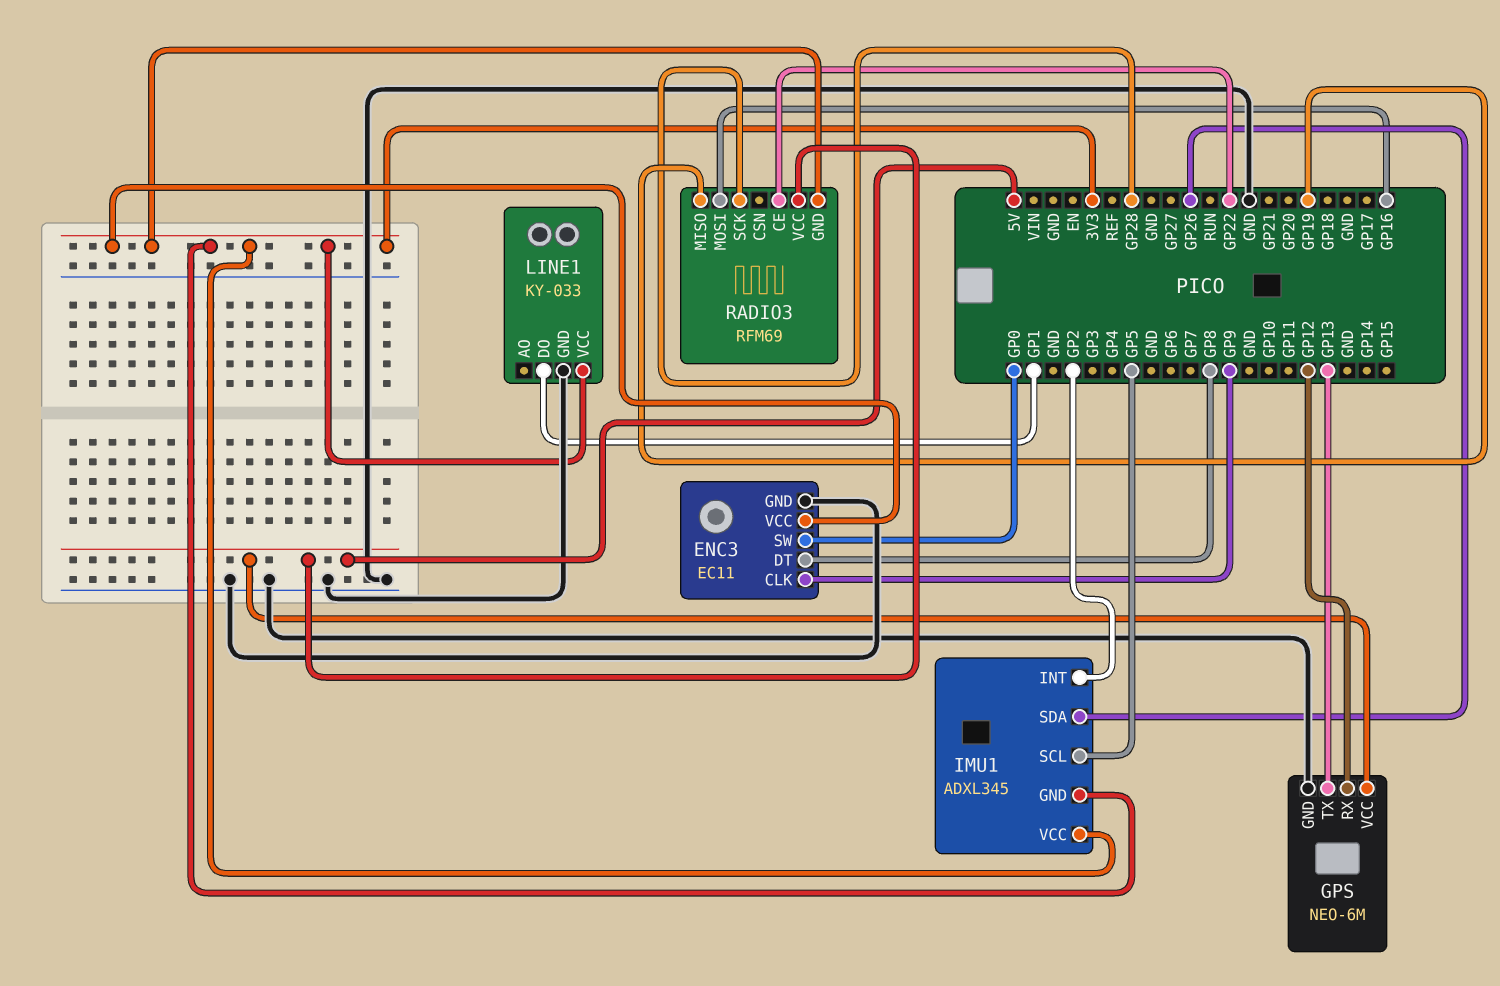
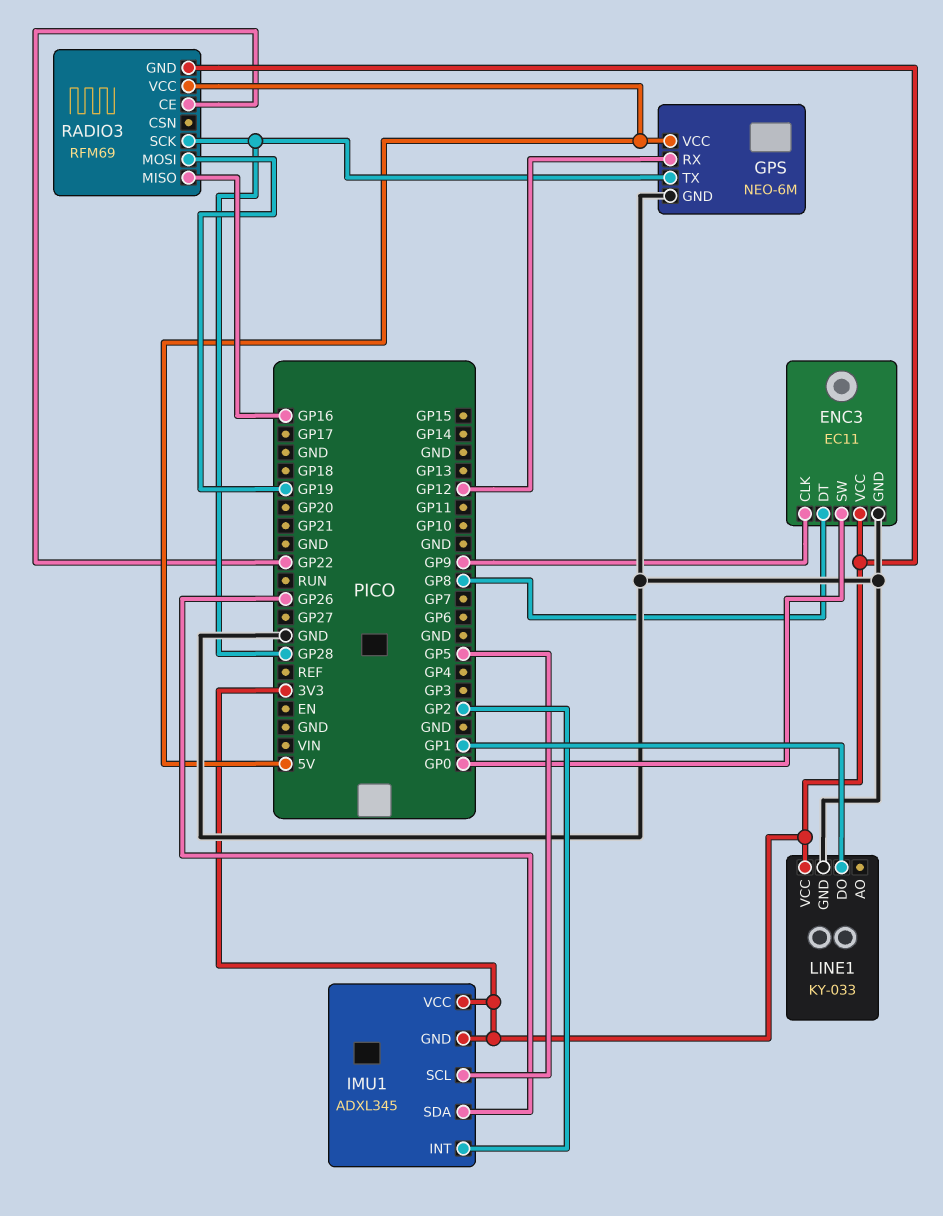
GPS pin TX: GP13 -> GP28
RADIO3 pin MISO: GP19 -> GP16
RADIO3 pin MOSI: GP16 -> GP19

